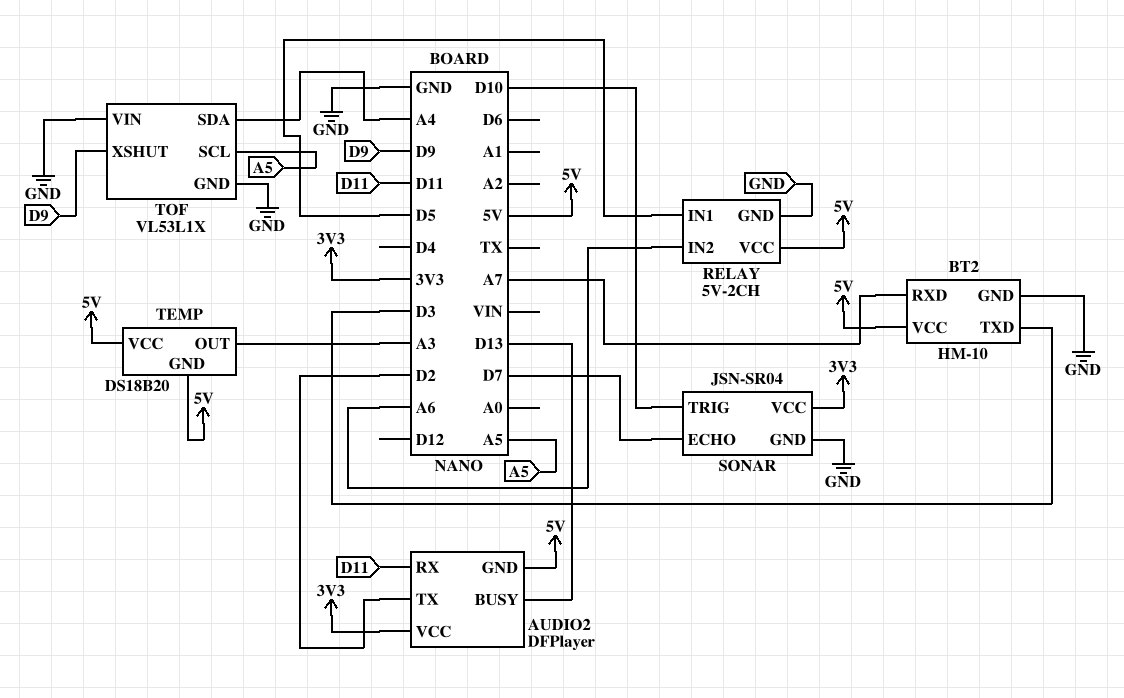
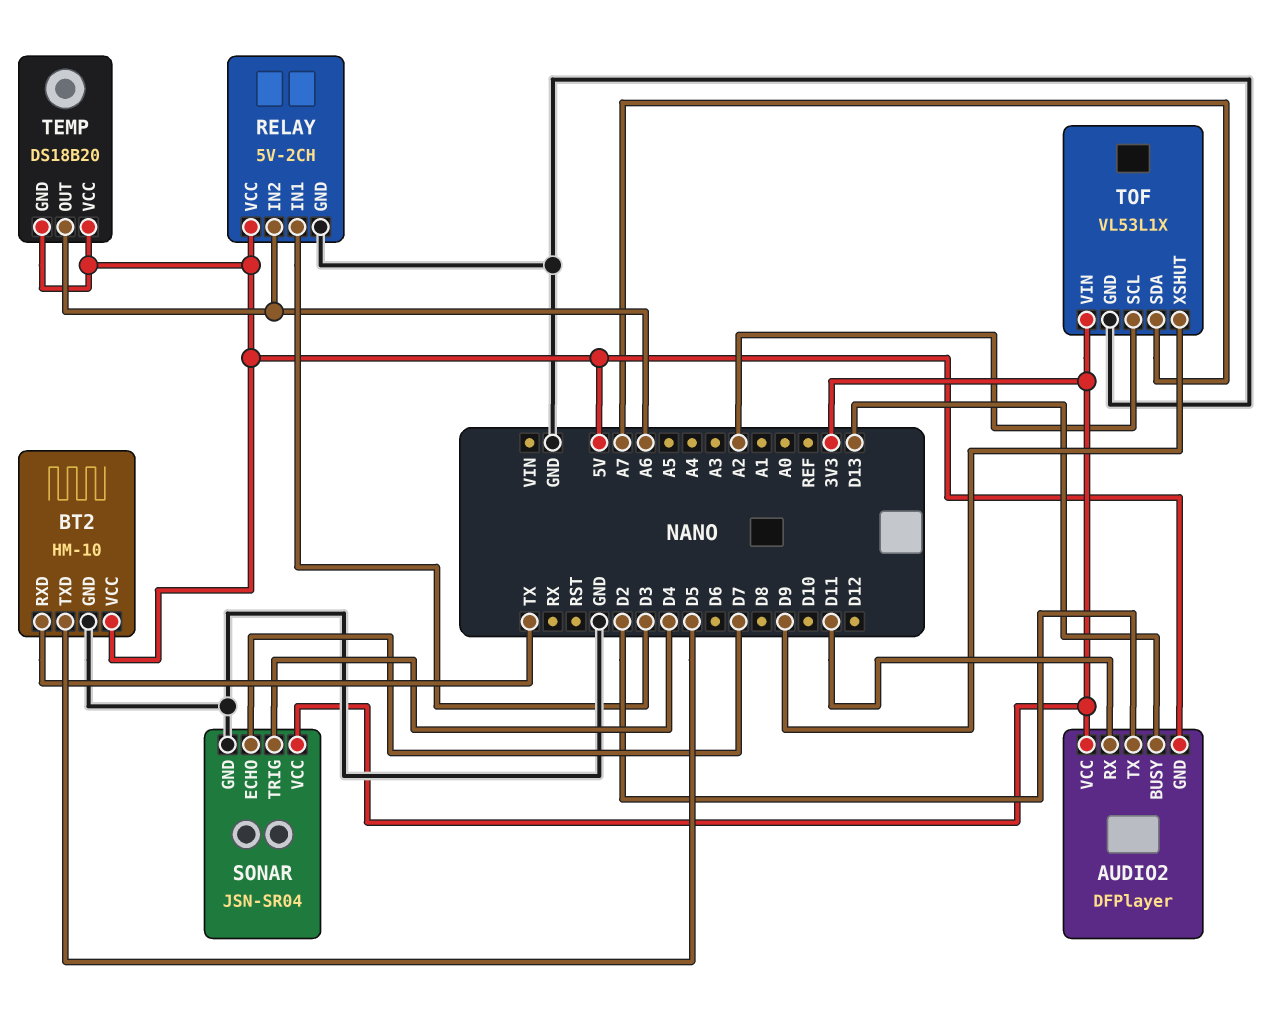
BT2 pin RXD: A7 -> TX
BT2 pin TXD: D3 -> D5
RELAY pin IN1: D5 -> D3
SONAR pin TRIG: D10 -> D4
TEMP pin OUT: A3 -> A6
TOF pin SCL: A5 -> A2
TOF pin SDA: A4 -> A7
TOF pin VIN: GND -> 3V3

